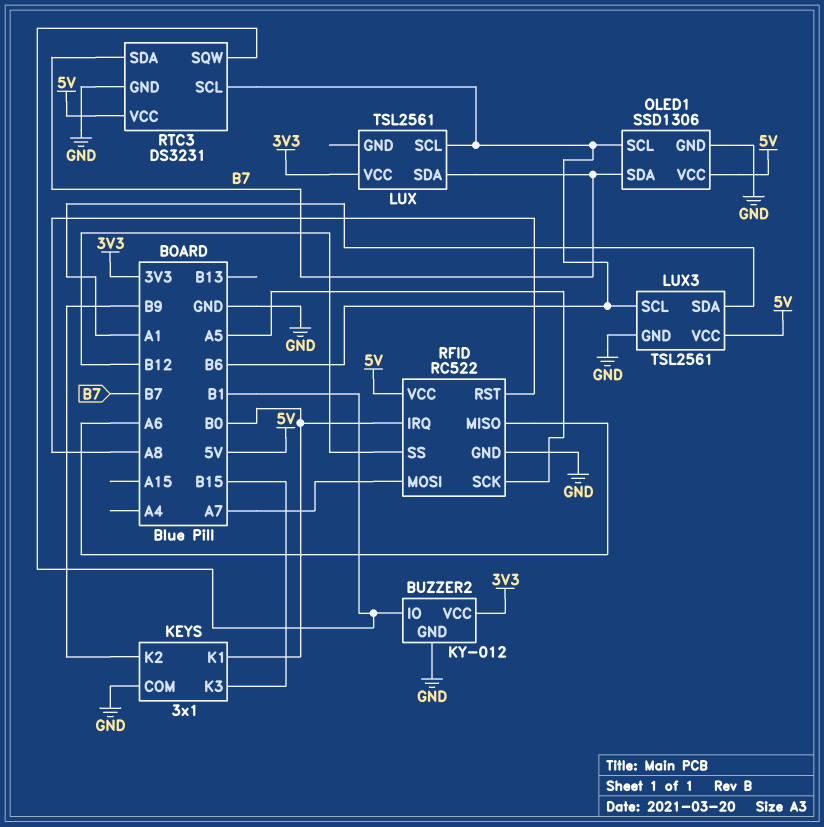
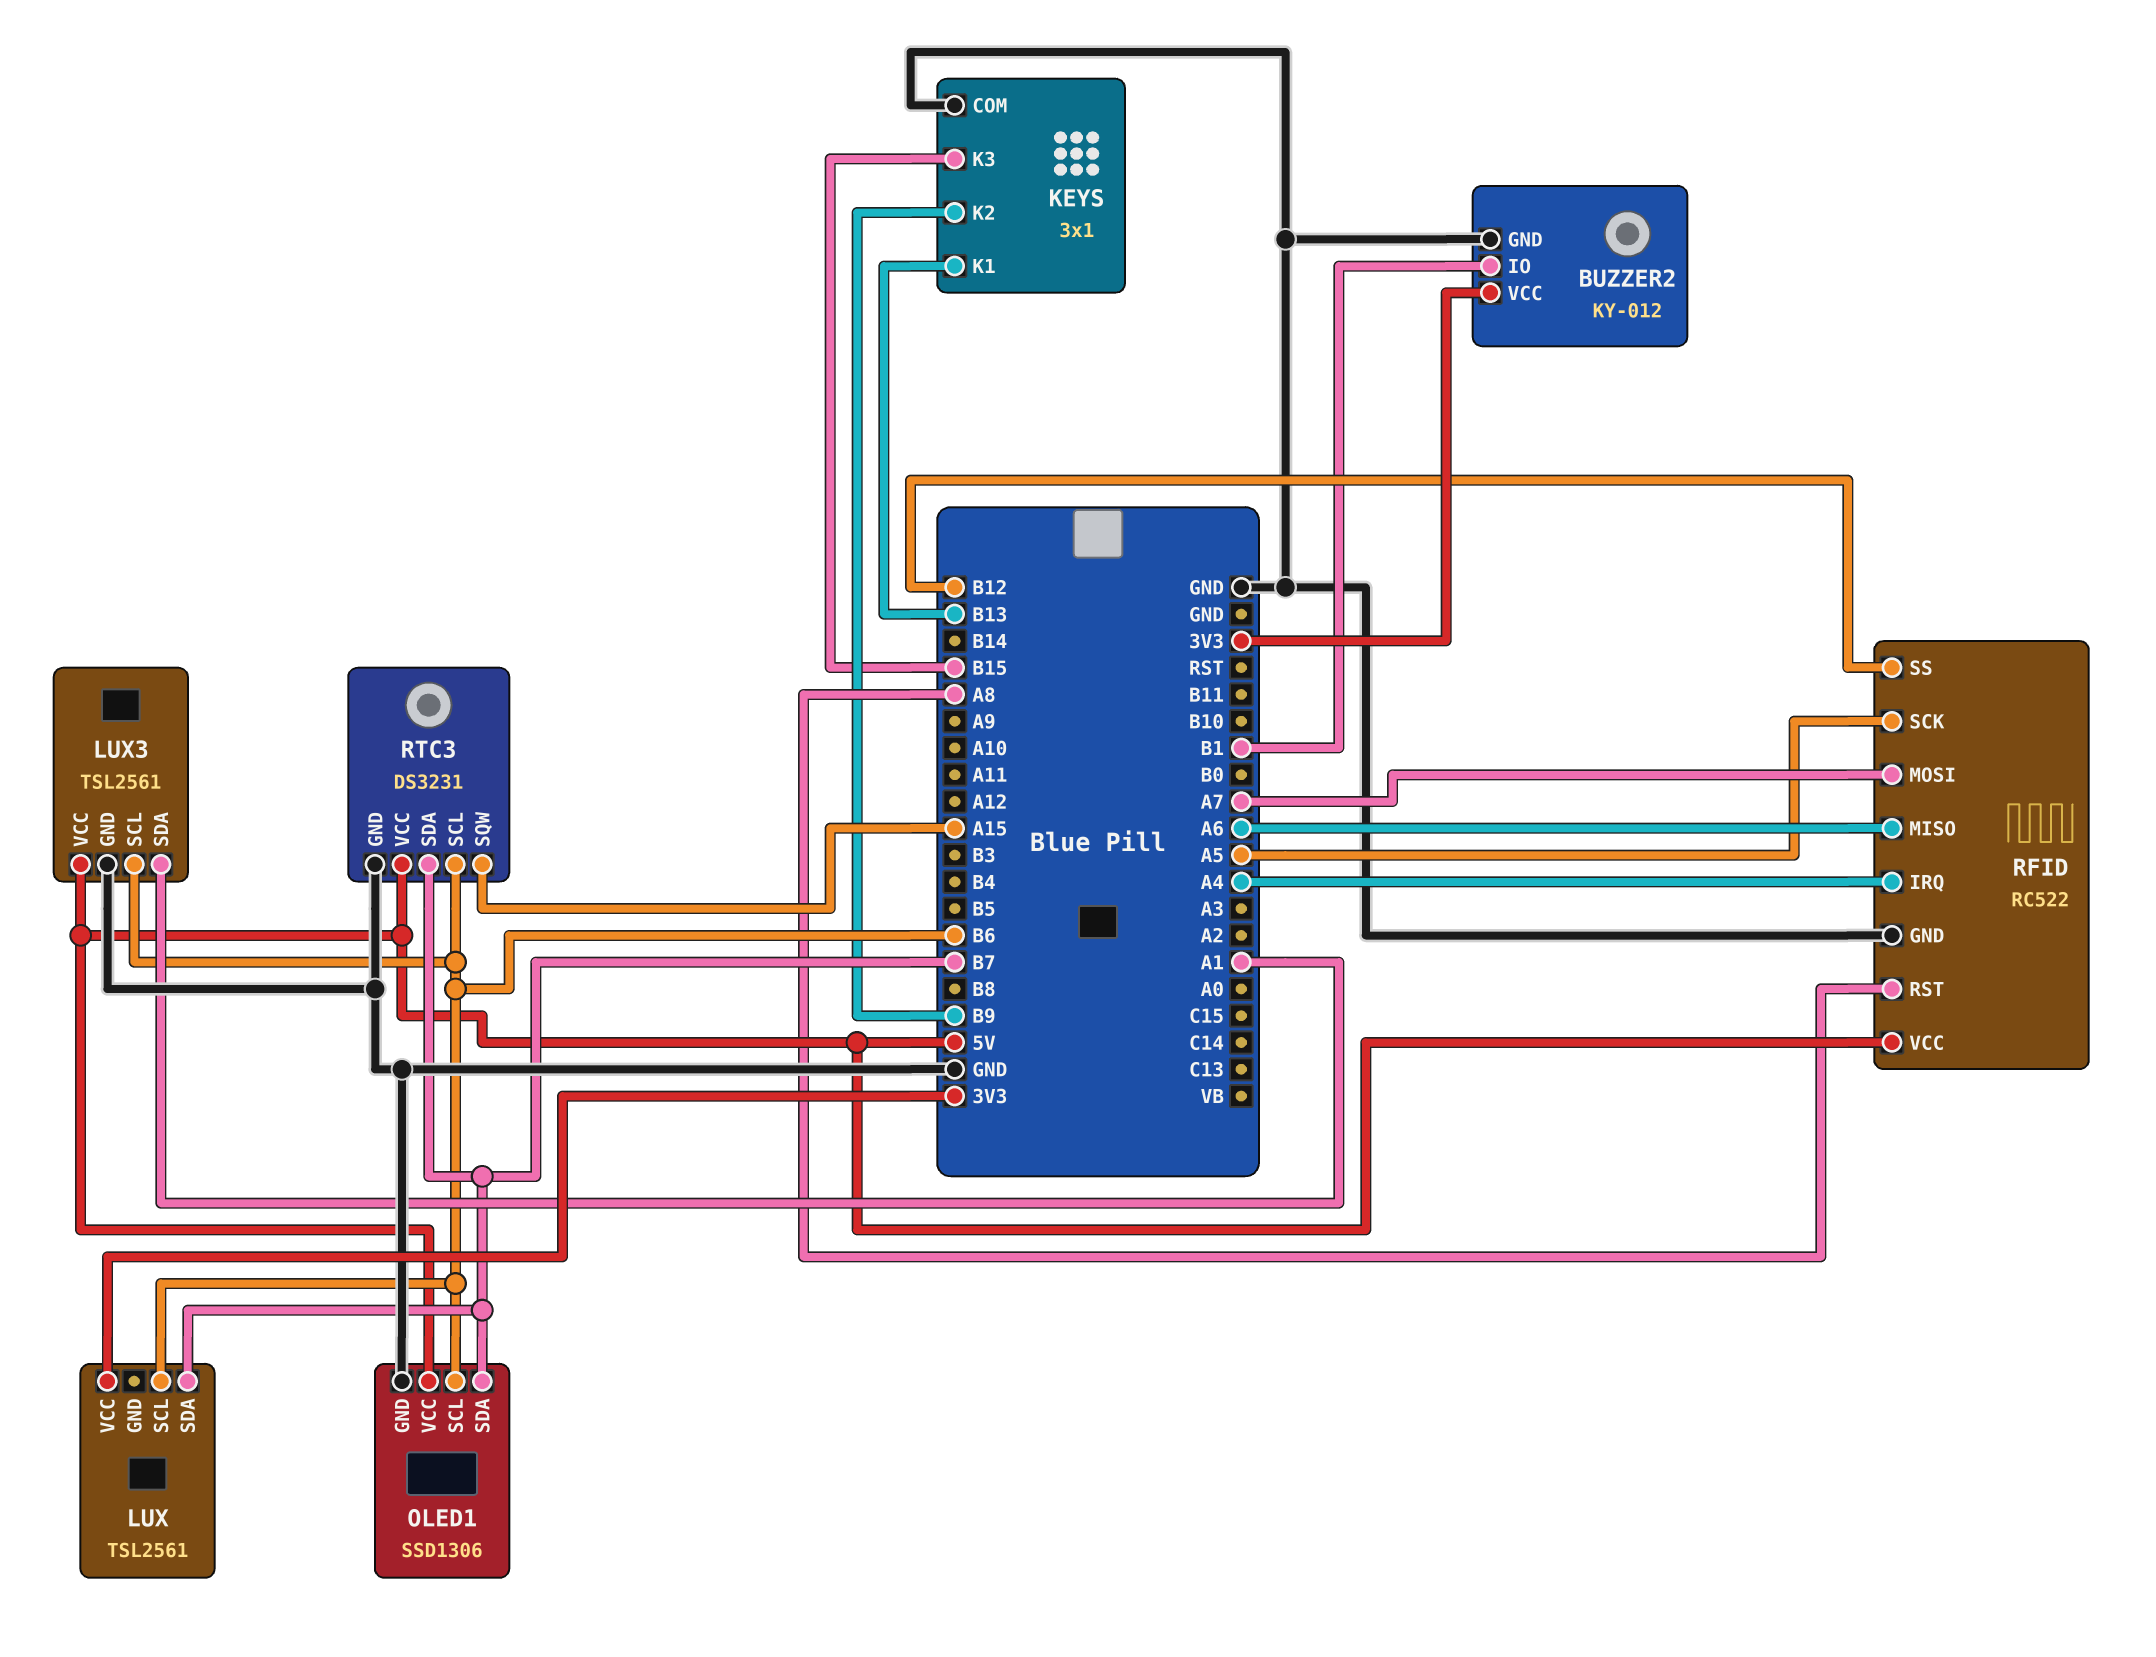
KEYS pin K1: B0 -> B13
RFID pin IRQ: B0 -> A4
RTC3 pin SQW: B1 -> A15

